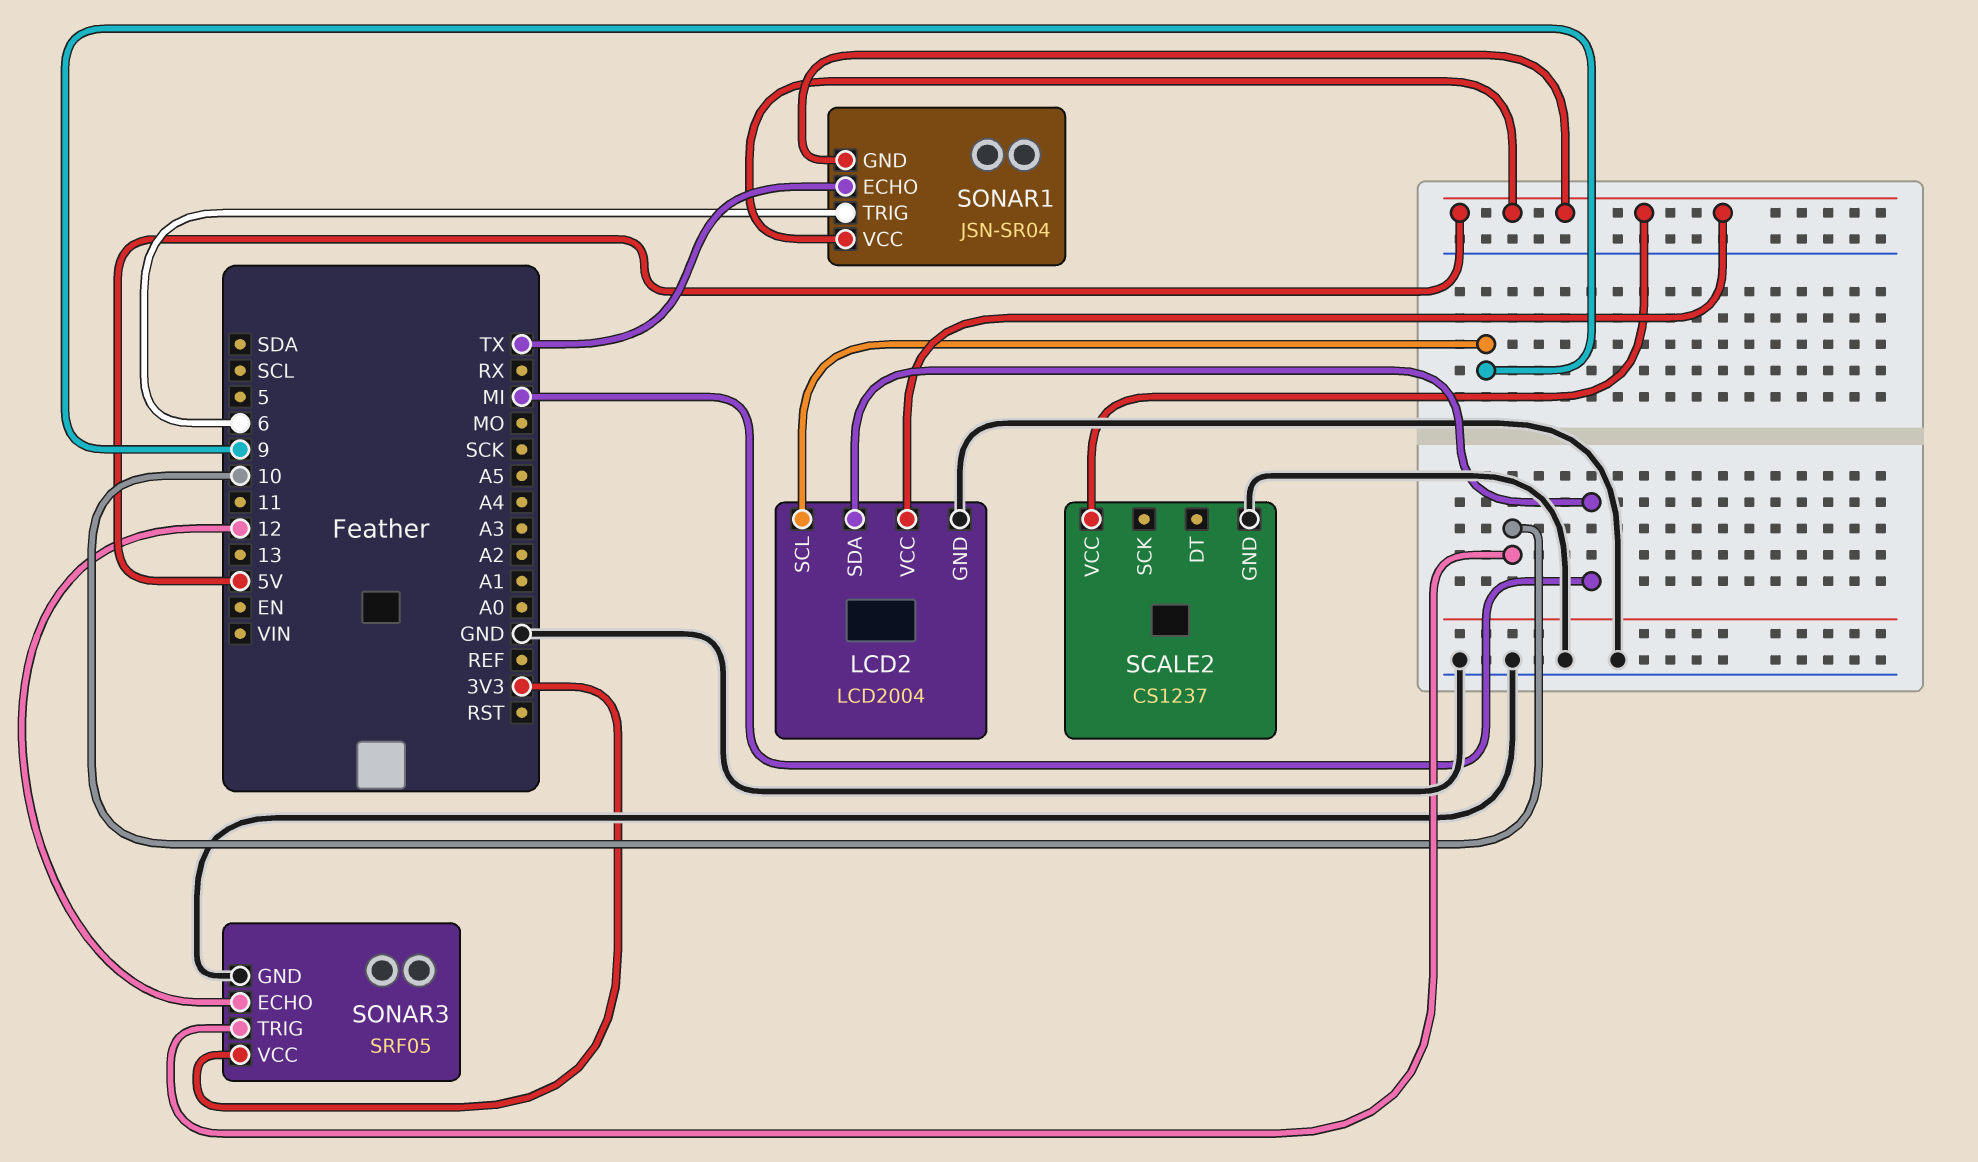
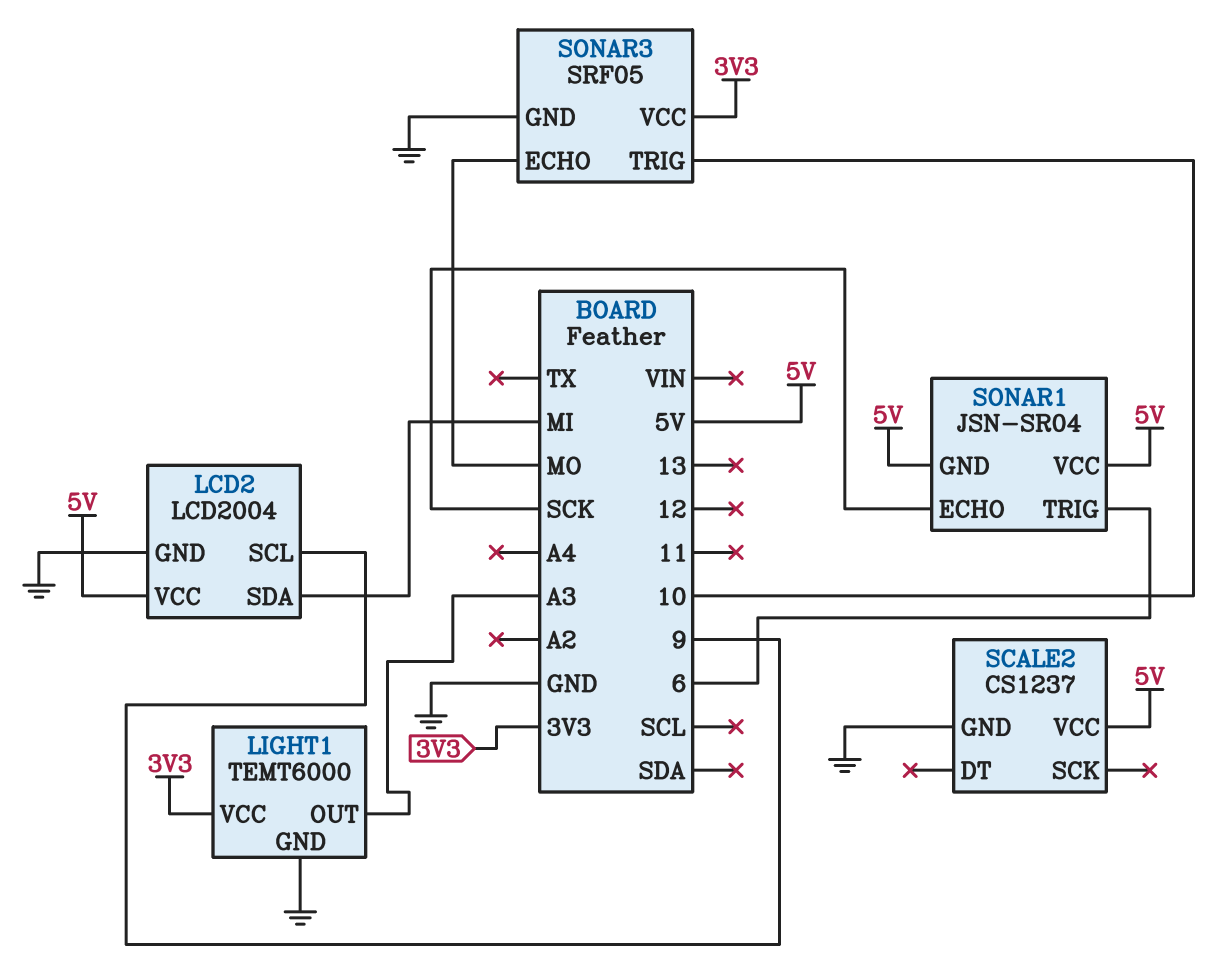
LIGHT1: none -> TEMT6000
LIGHT1 pin GND: none -> GND
LIGHT1 pin OUT: none -> A3
LIGHT1 pin VCC: none -> 3V3
SONAR1 pin ECHO: TX -> SCK
SONAR3 pin ECHO: 12 -> MO

